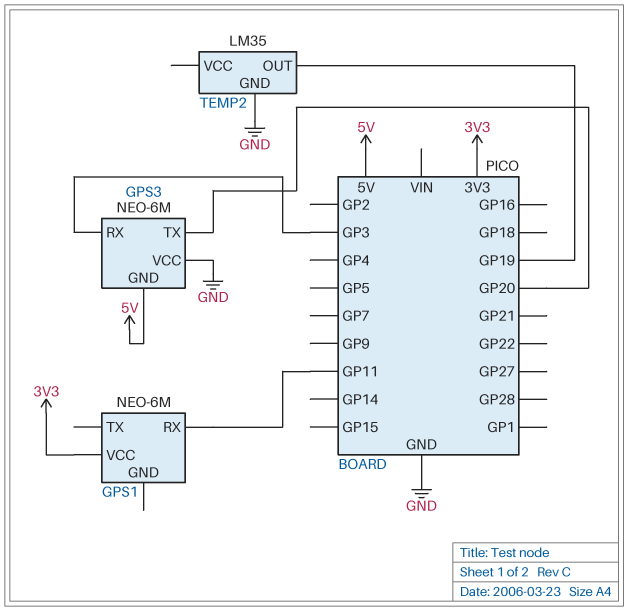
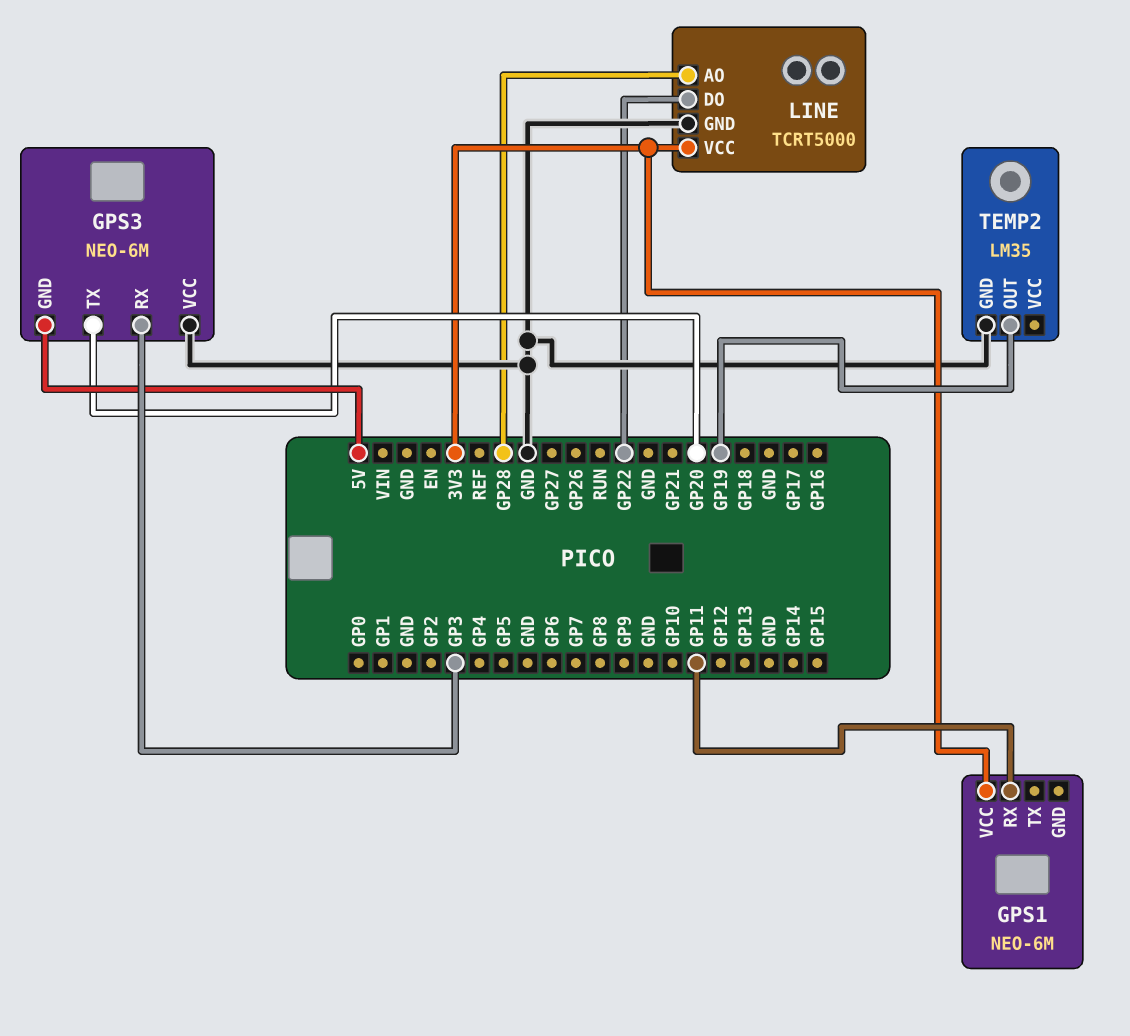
LINE: none -> TCRT5000
LINE pin AO: none -> GP28
LINE pin DO: none -> GP22
LINE pin GND: none -> GND
LINE pin VCC: none -> 3V3

